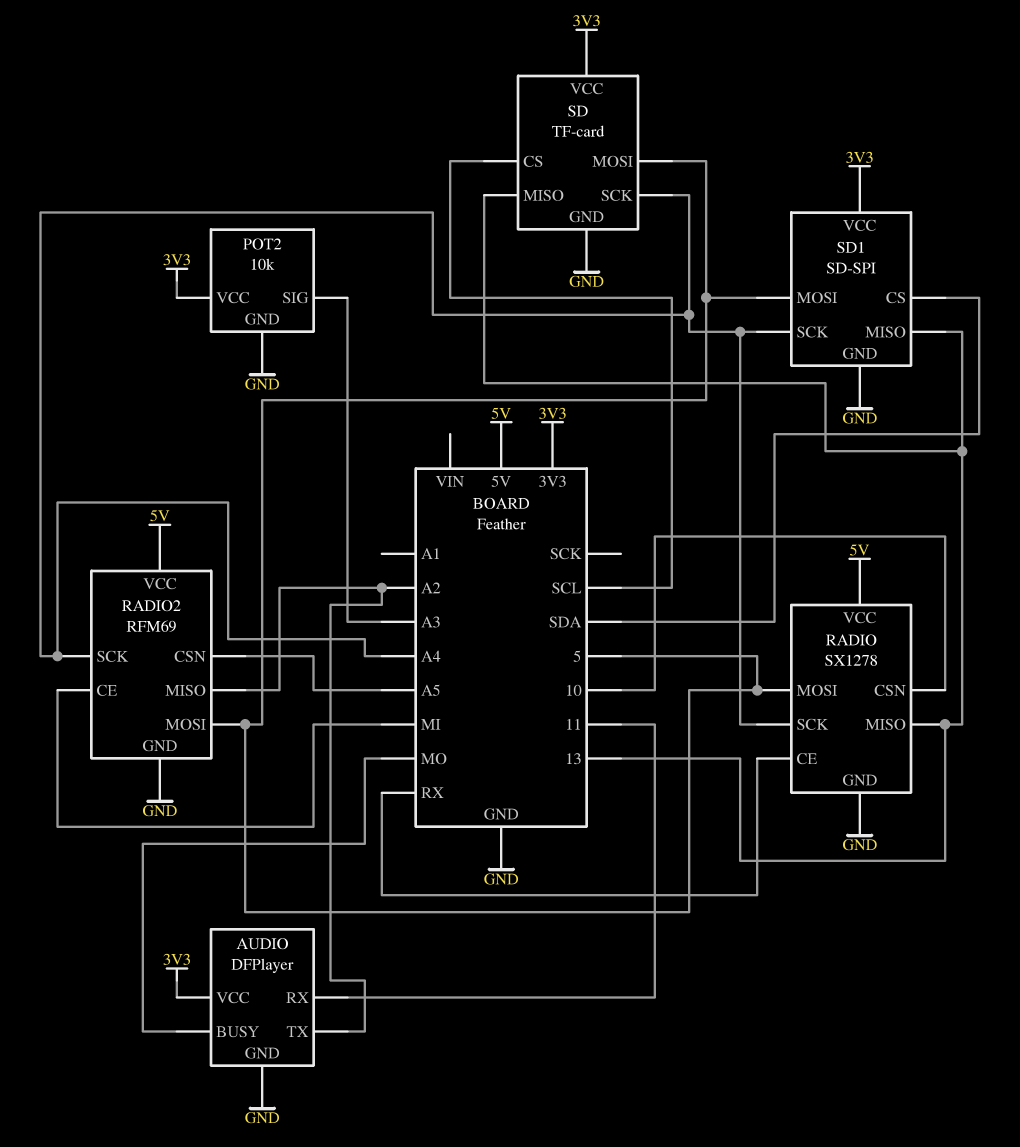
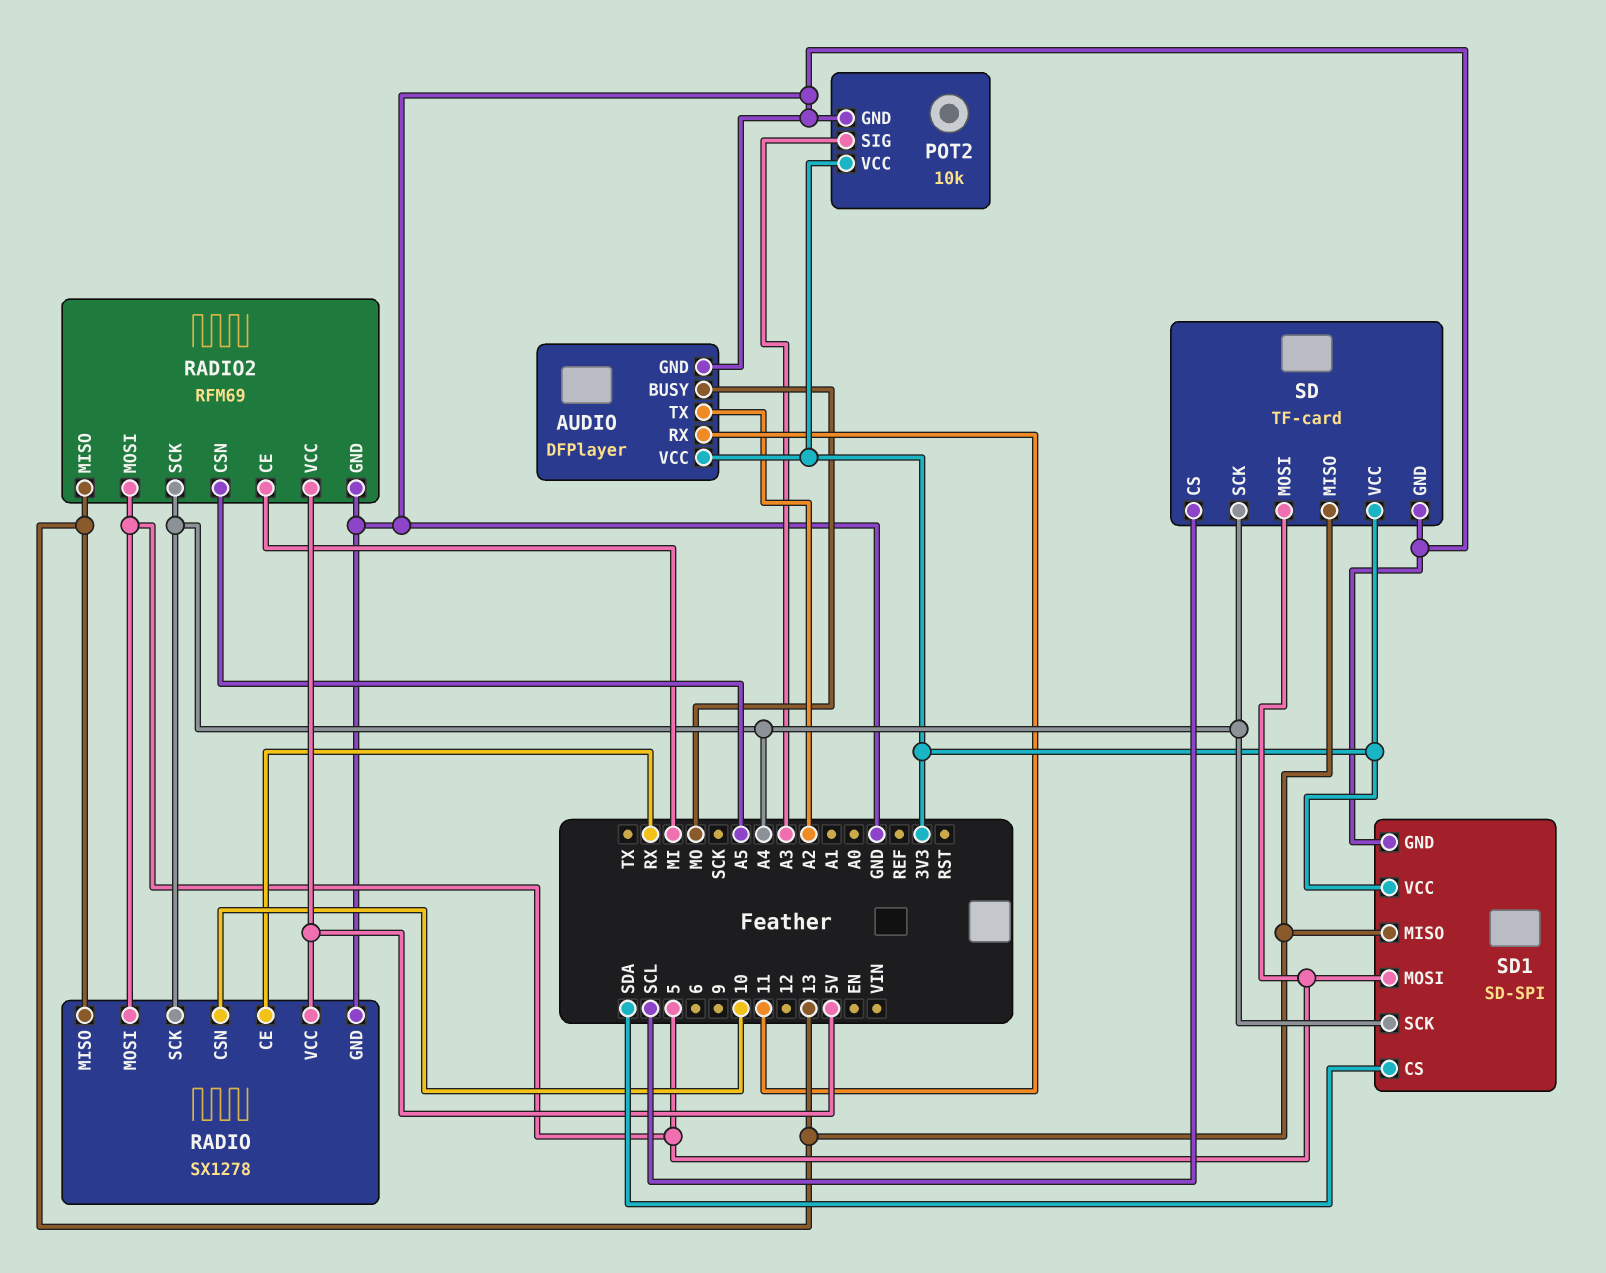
RADIO2 pin MISO: A2 -> 13

